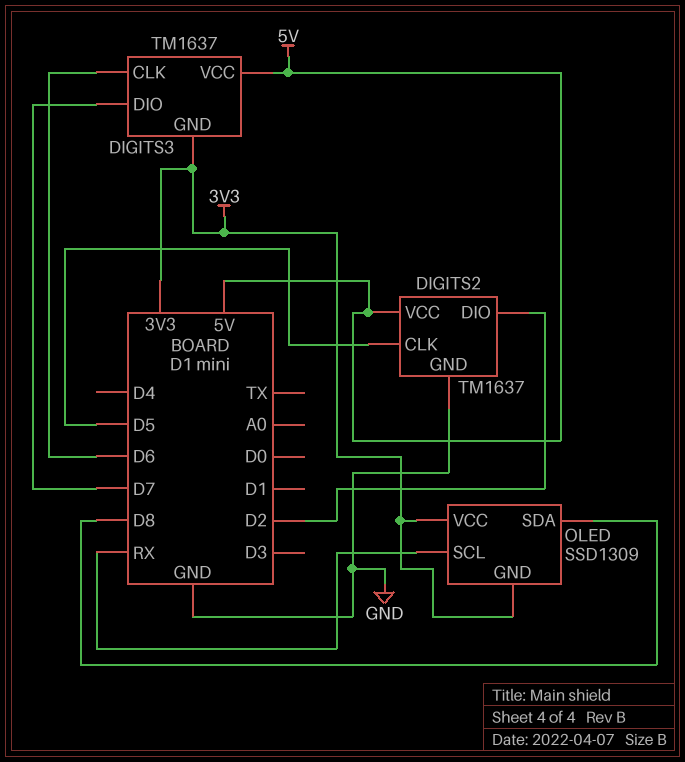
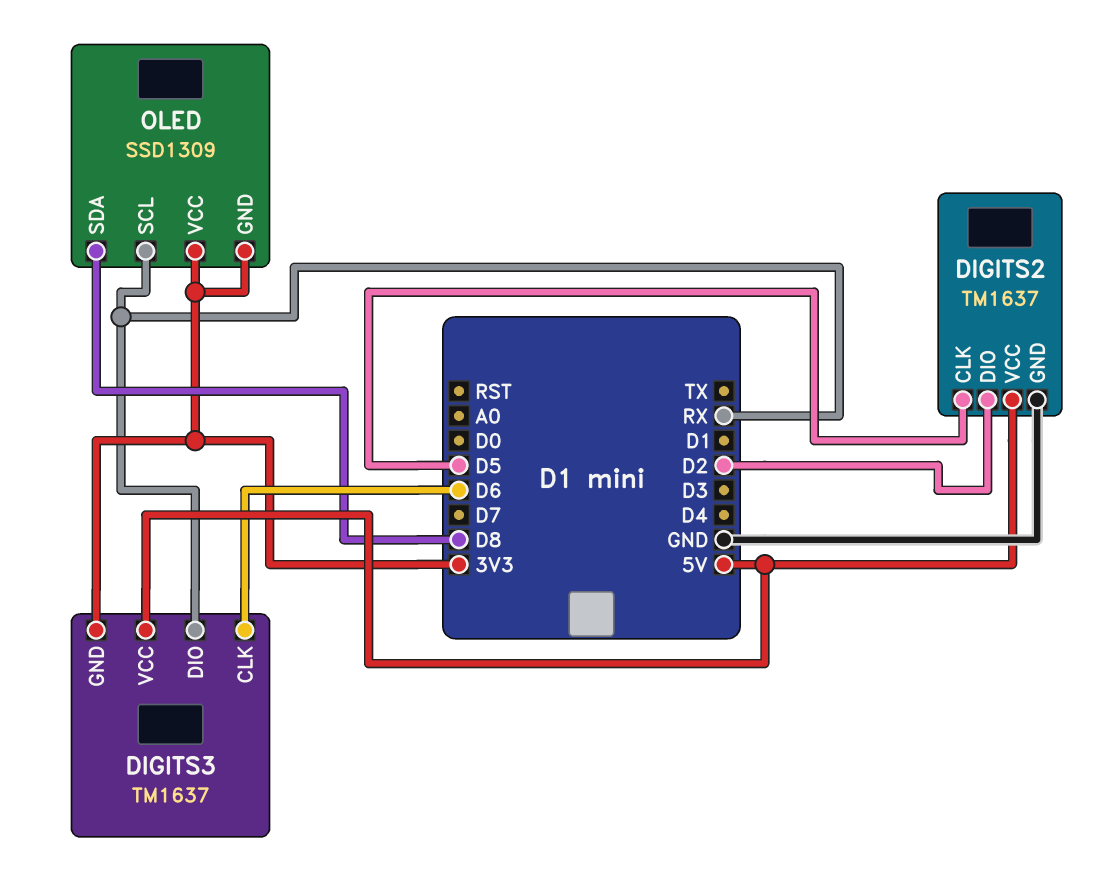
DIGITS3 pin DIO: D7 -> RX

